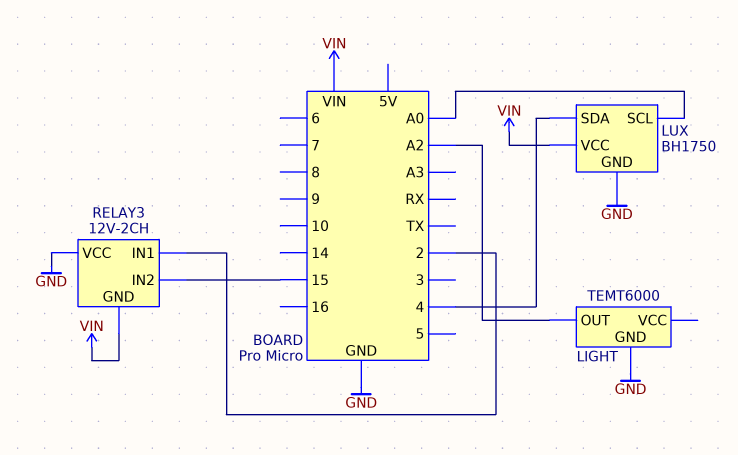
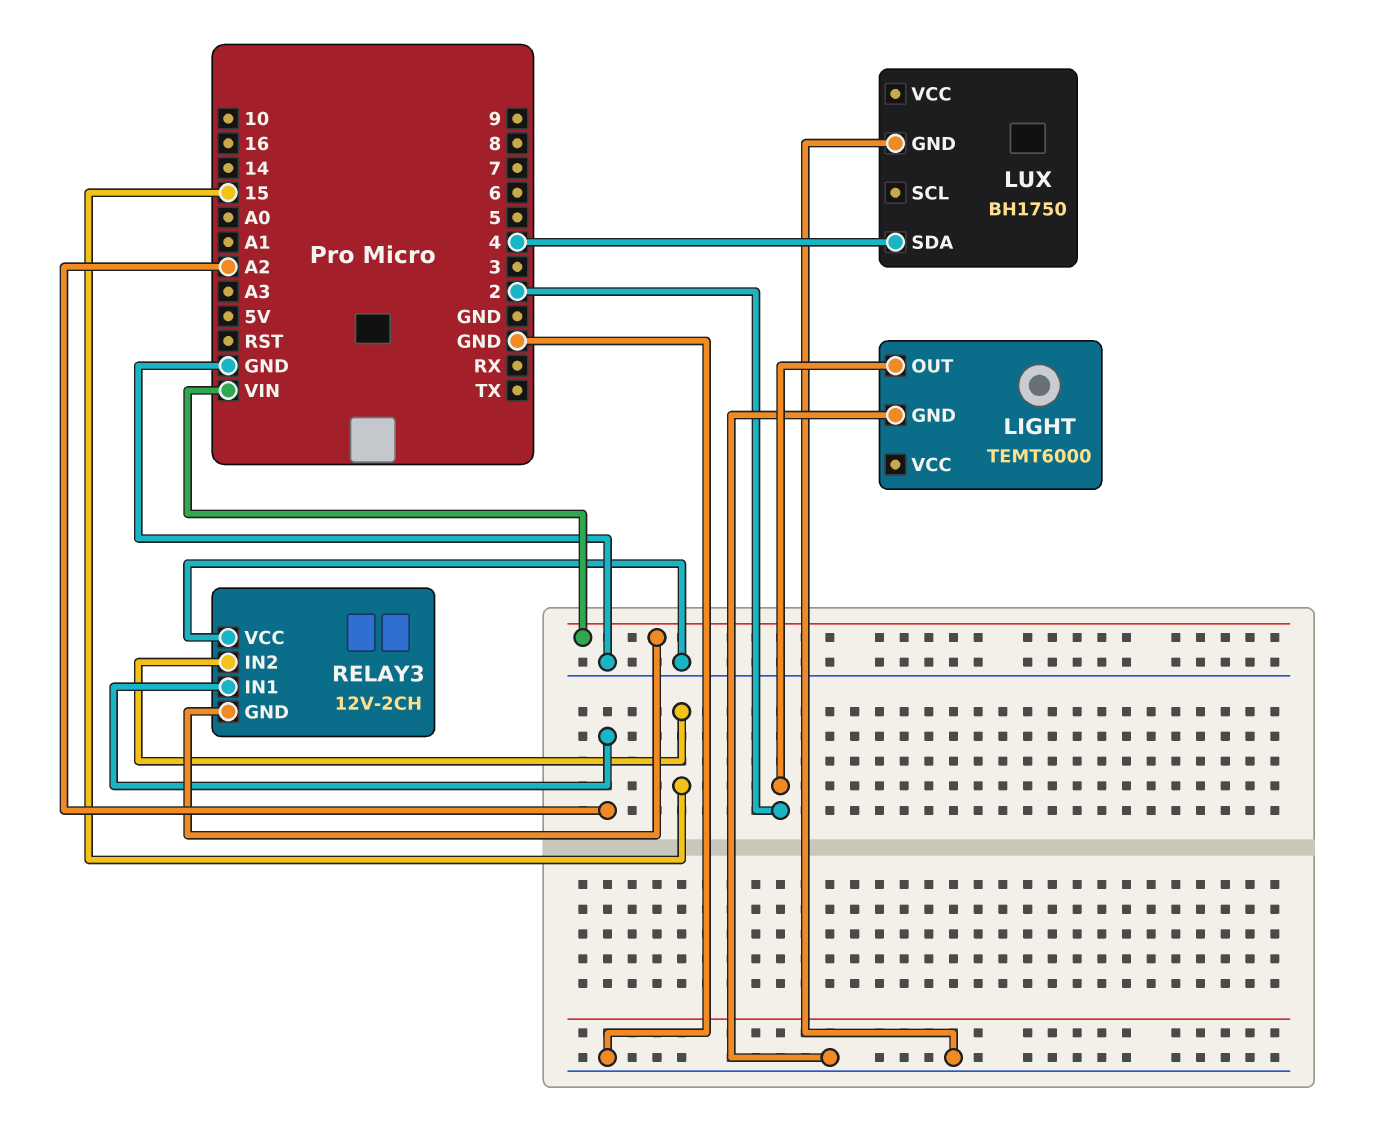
LIGHT pin OUT: A2 -> 2
LUX pin SCL: A0 -> none
LUX pin VCC: VIN -> none
RELAY3 pin IN1: 2 -> A2

